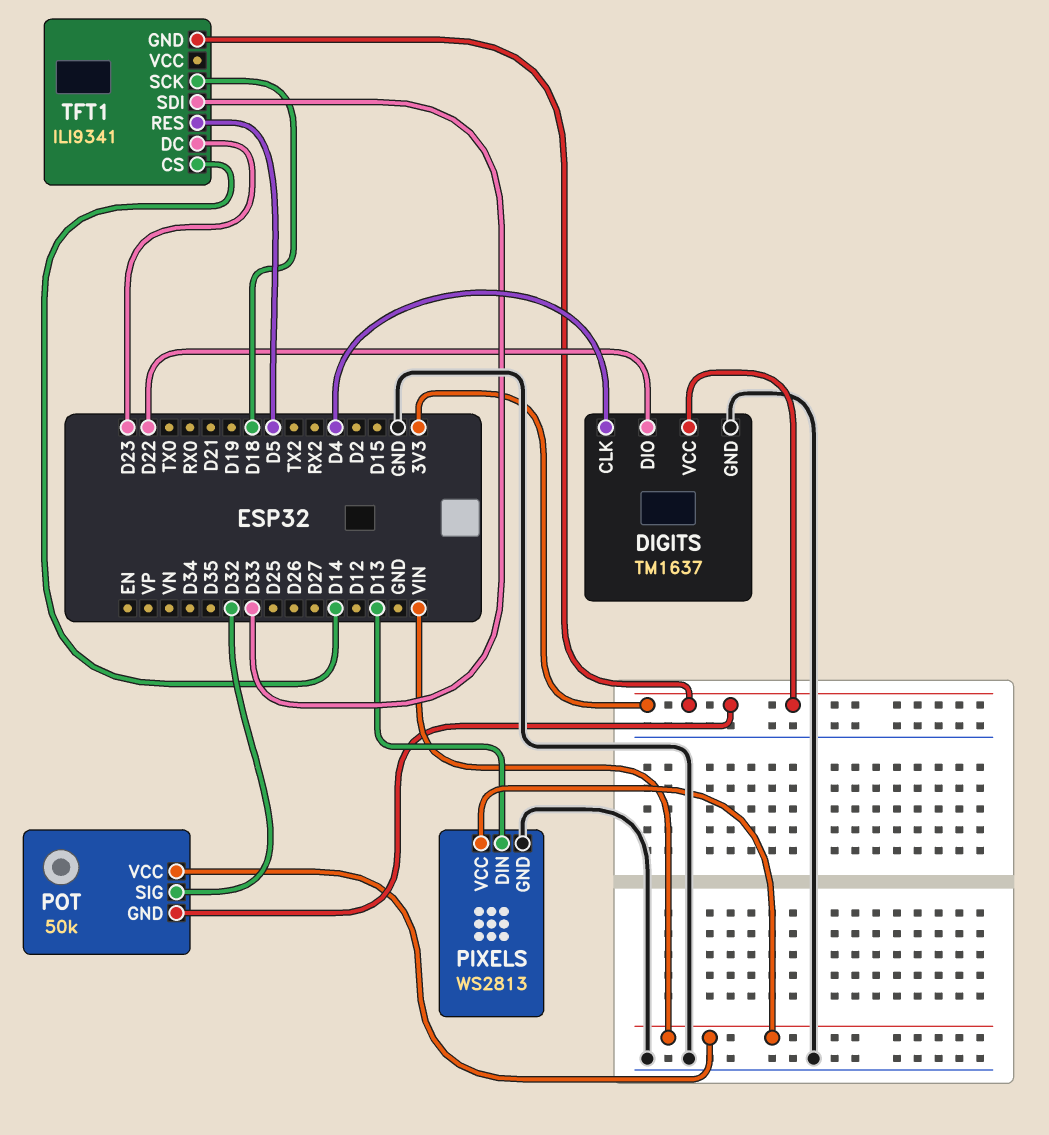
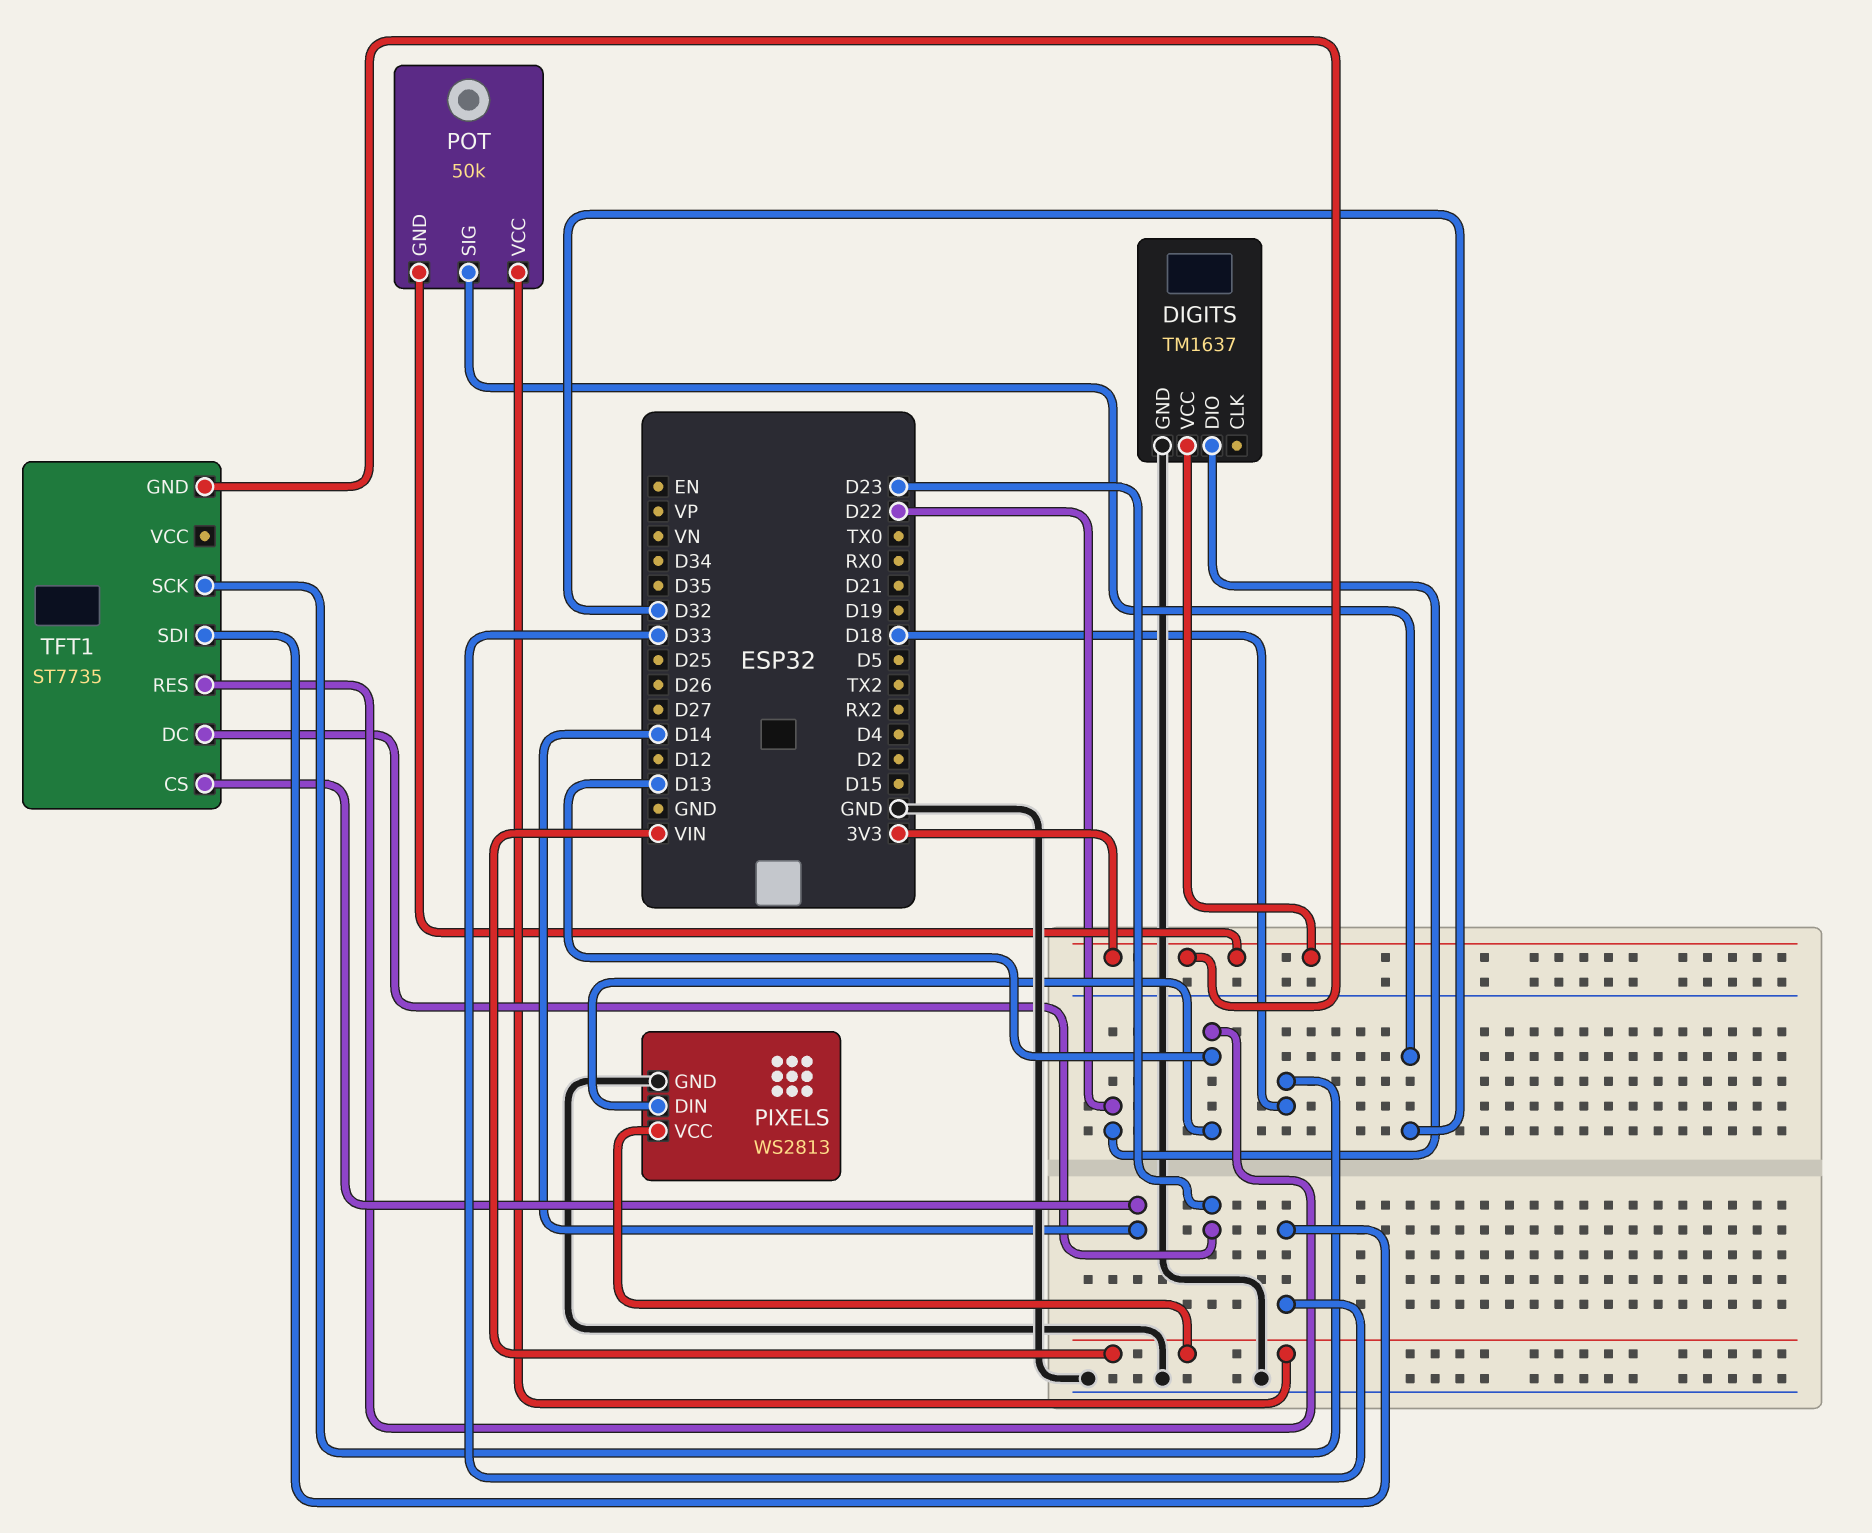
DIGITS pin CLK: D4 -> none
TFT1: ILI9341 -> ST7735
TFT1 pin RES: D5 -> D13

